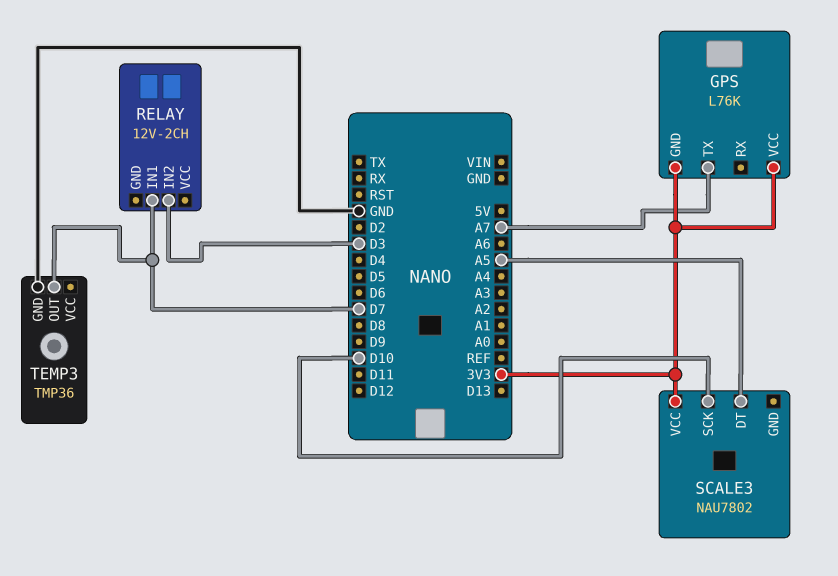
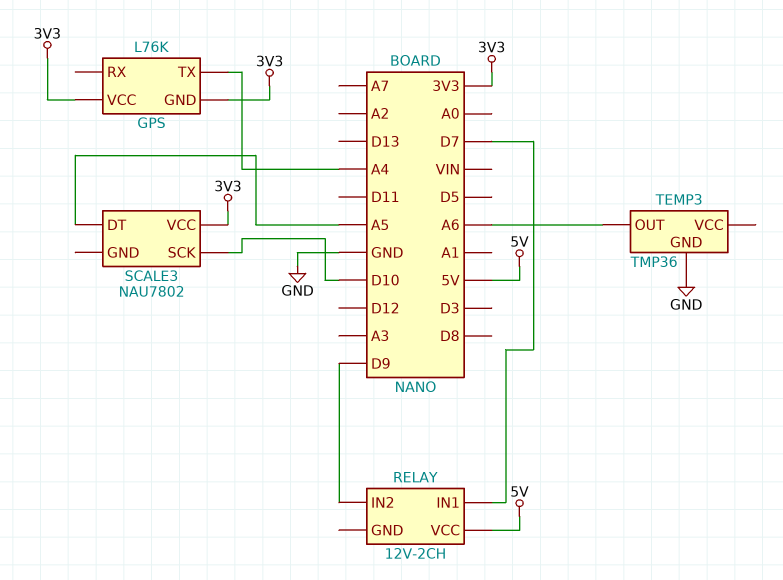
GPS pin TX: A7 -> A4
RELAY pin IN2: D3 -> D9
RELAY pin VCC: none -> 5V
TEMP3 pin OUT: D7 -> A6

